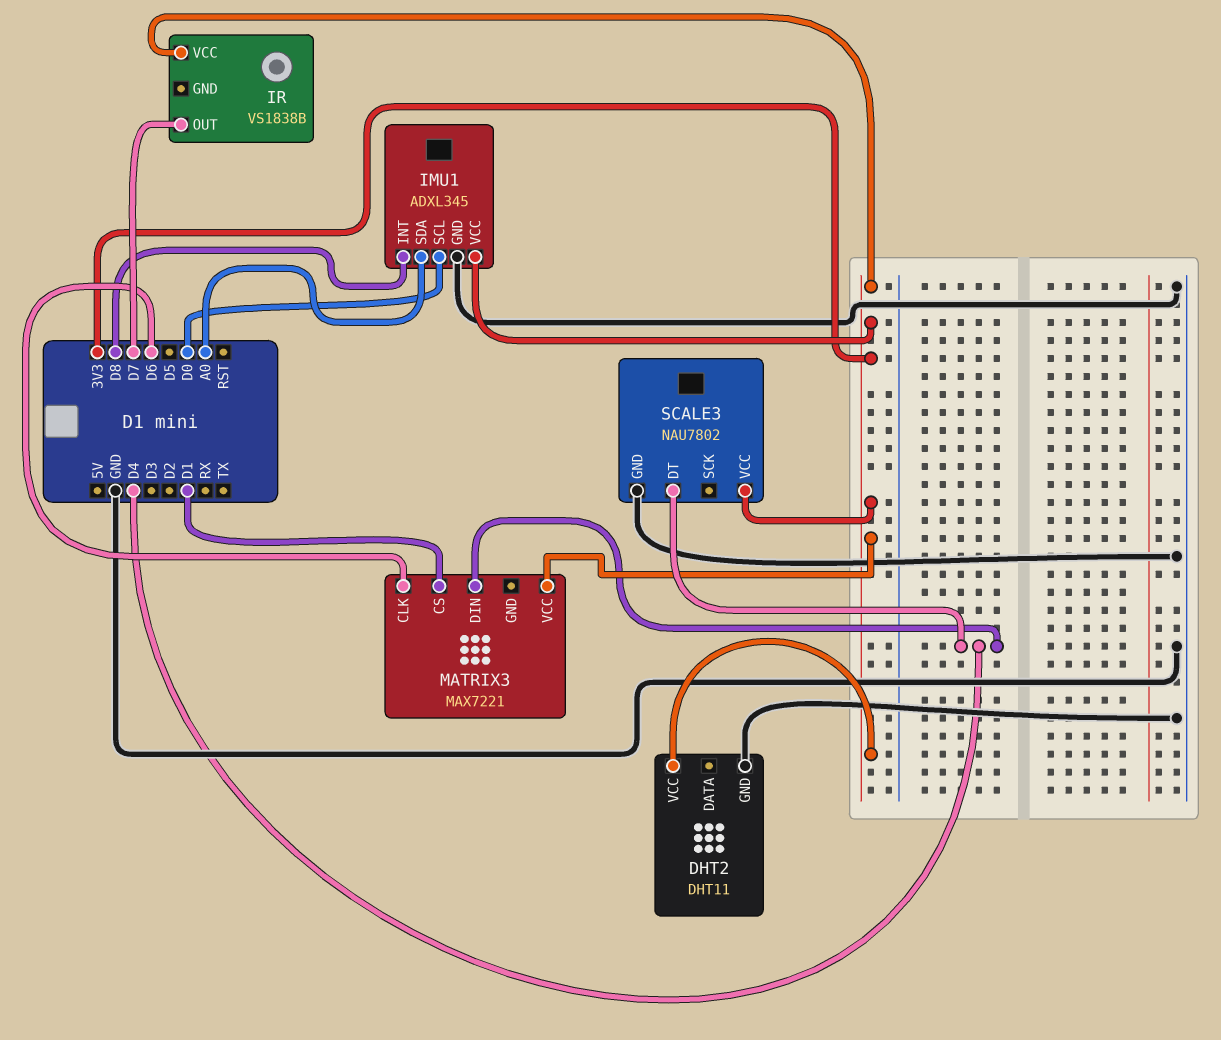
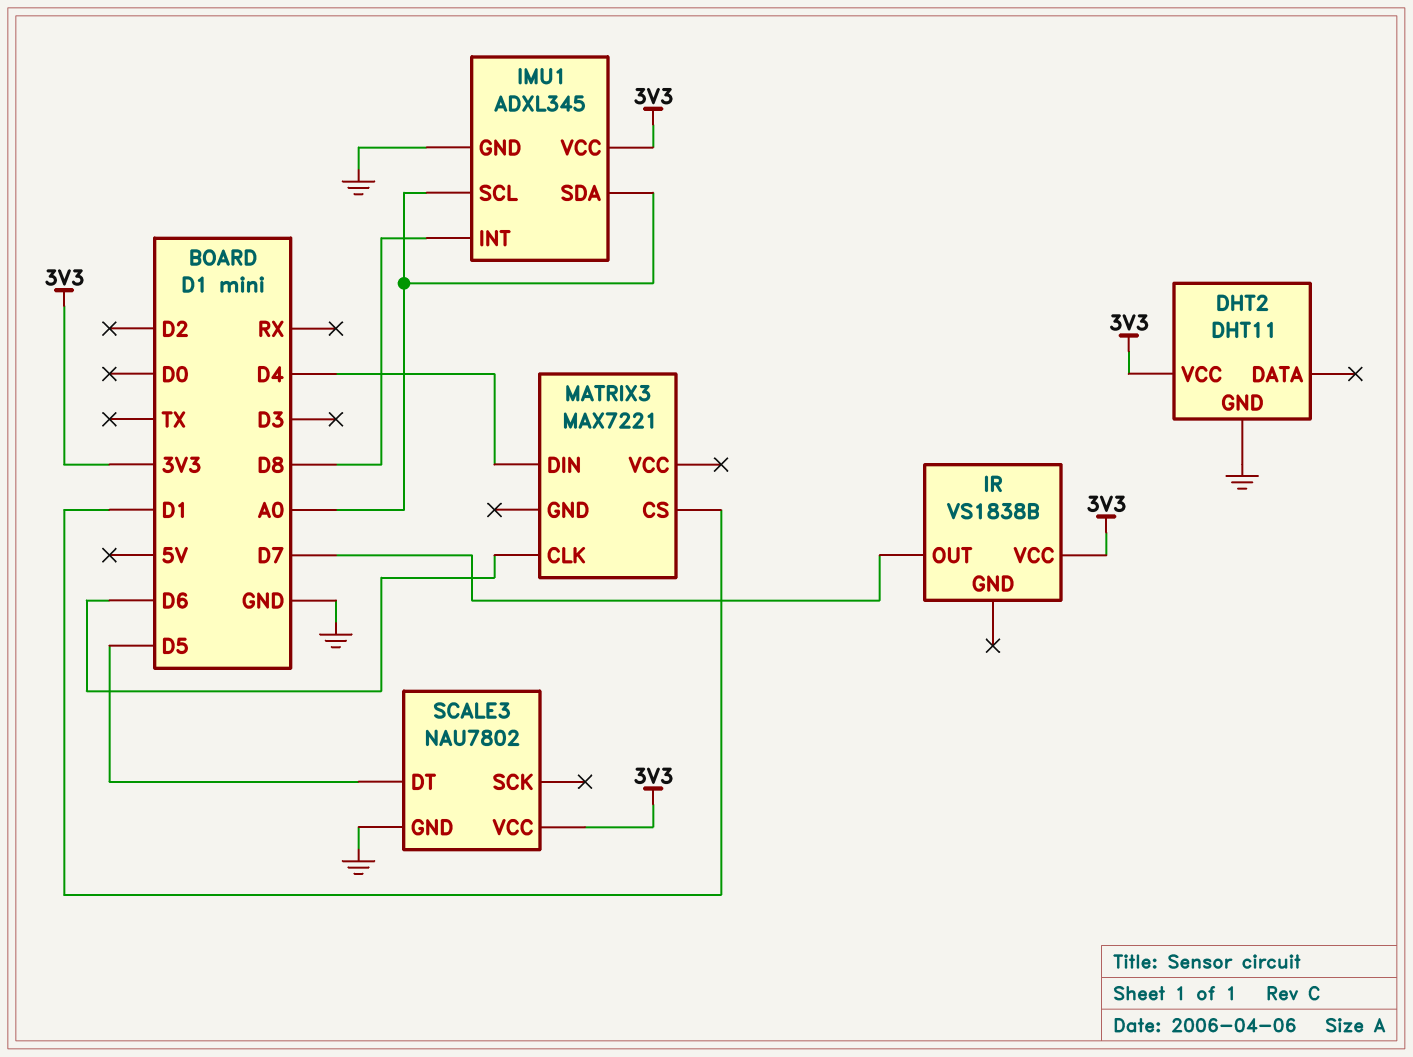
IMU1 pin SCL: D0 -> A0
MATRIX3 pin VCC: 3V3 -> none
SCALE3 pin DT: D4 -> D5

